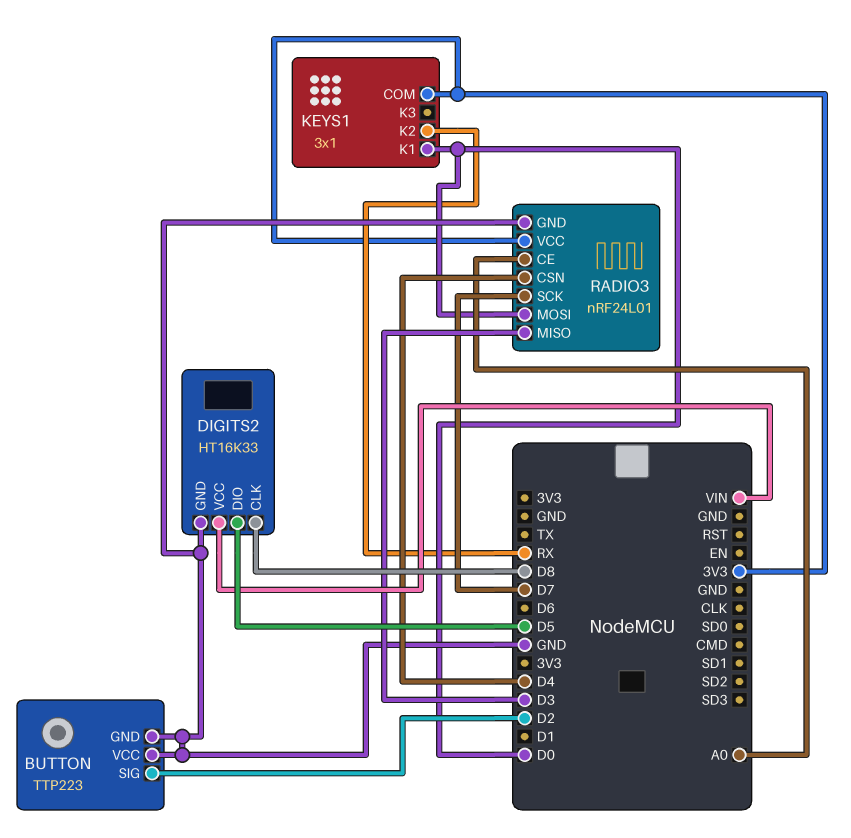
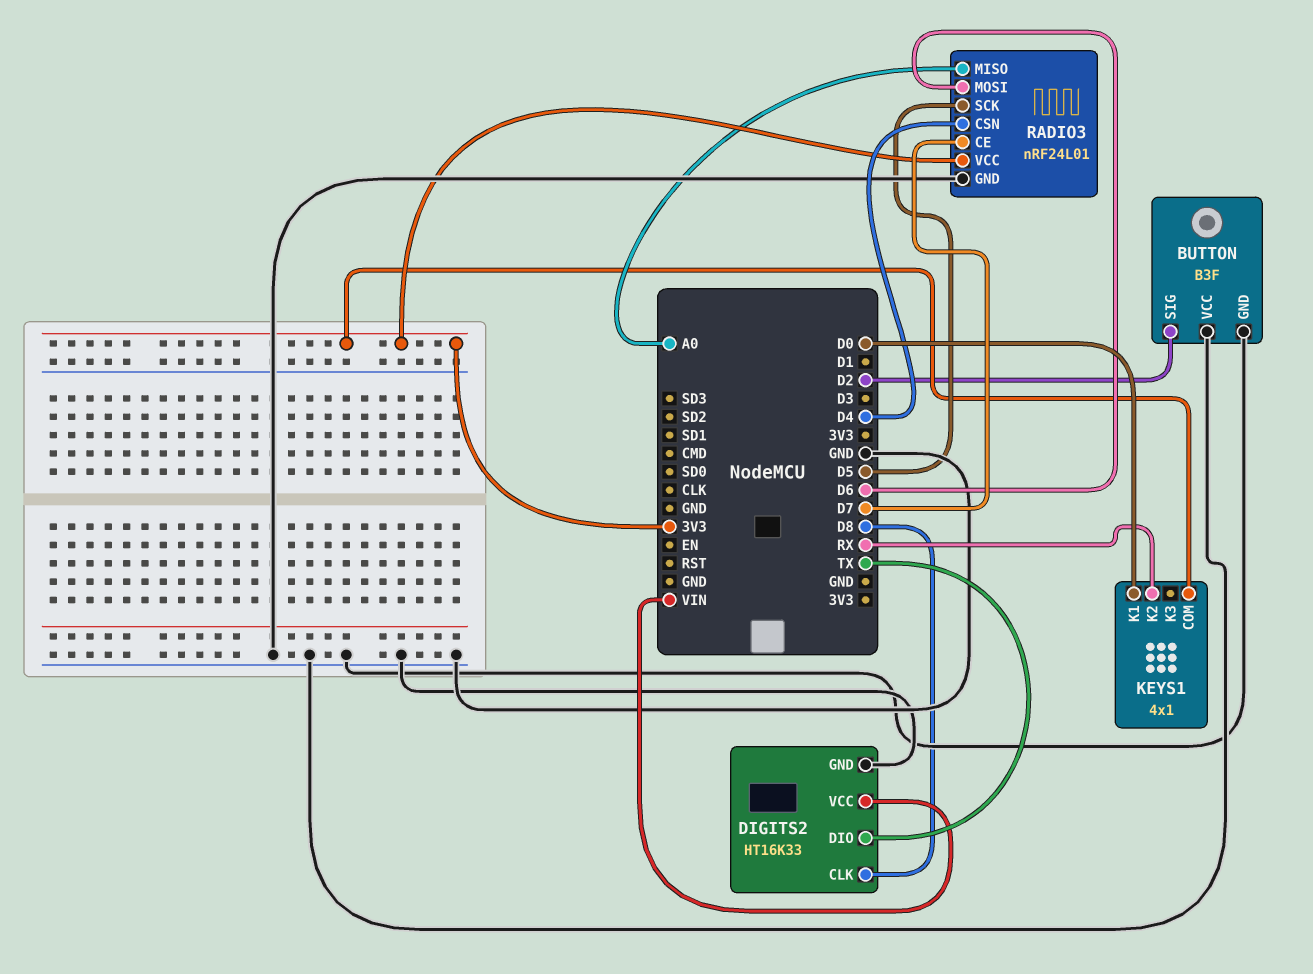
BUTTON: TTP223 -> B3F
DIGITS2 pin DIO: D5 -> TX
KEYS1: 3x1 -> 4x1
RADIO3 pin CE: A0 -> D7
RADIO3 pin MISO: D3 -> A0
RADIO3 pin MOSI: D0 -> D6
RADIO3 pin SCK: D7 -> D5

